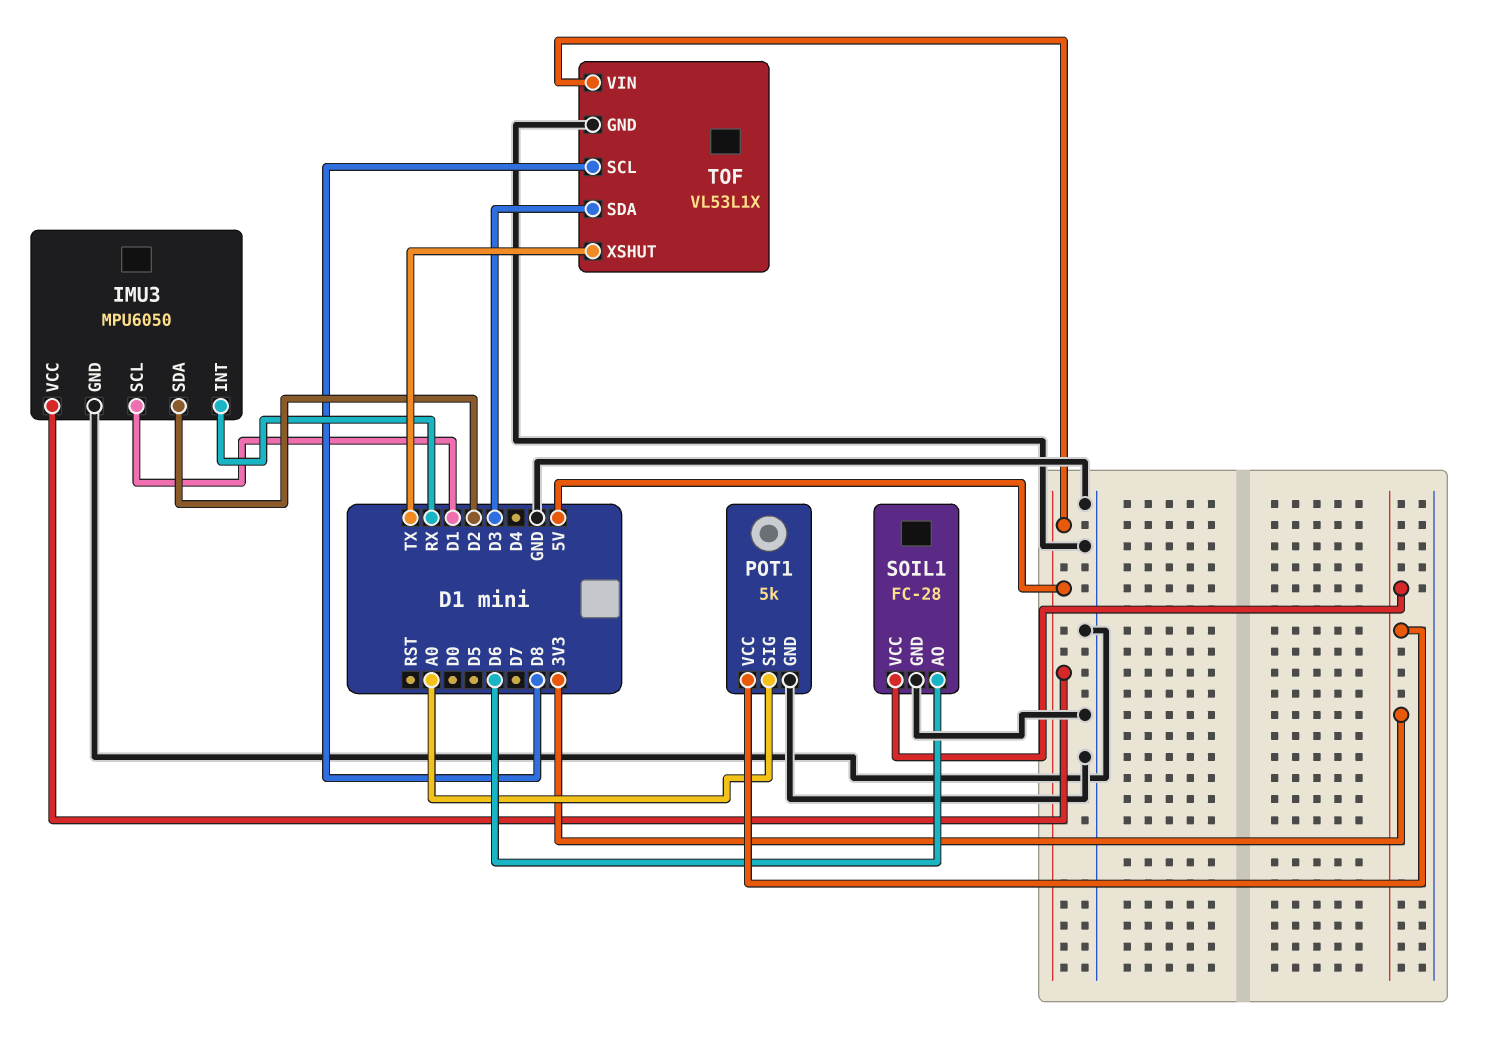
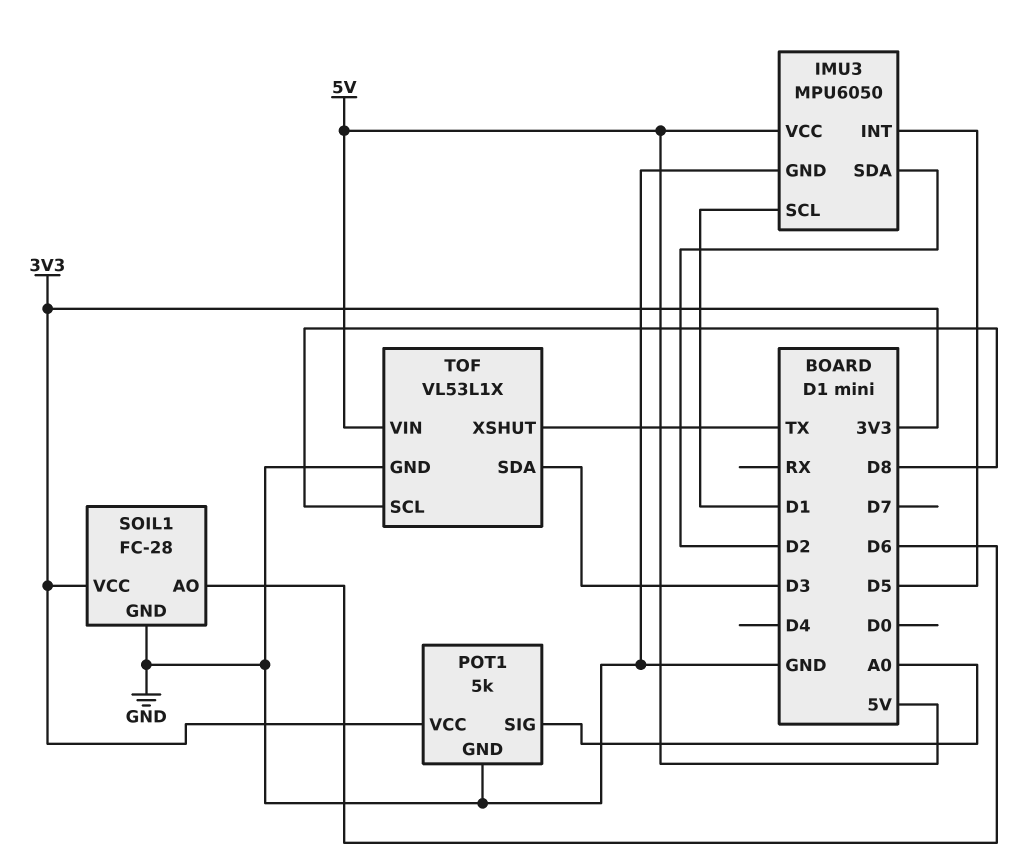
IMU3 pin INT: RX -> D5

